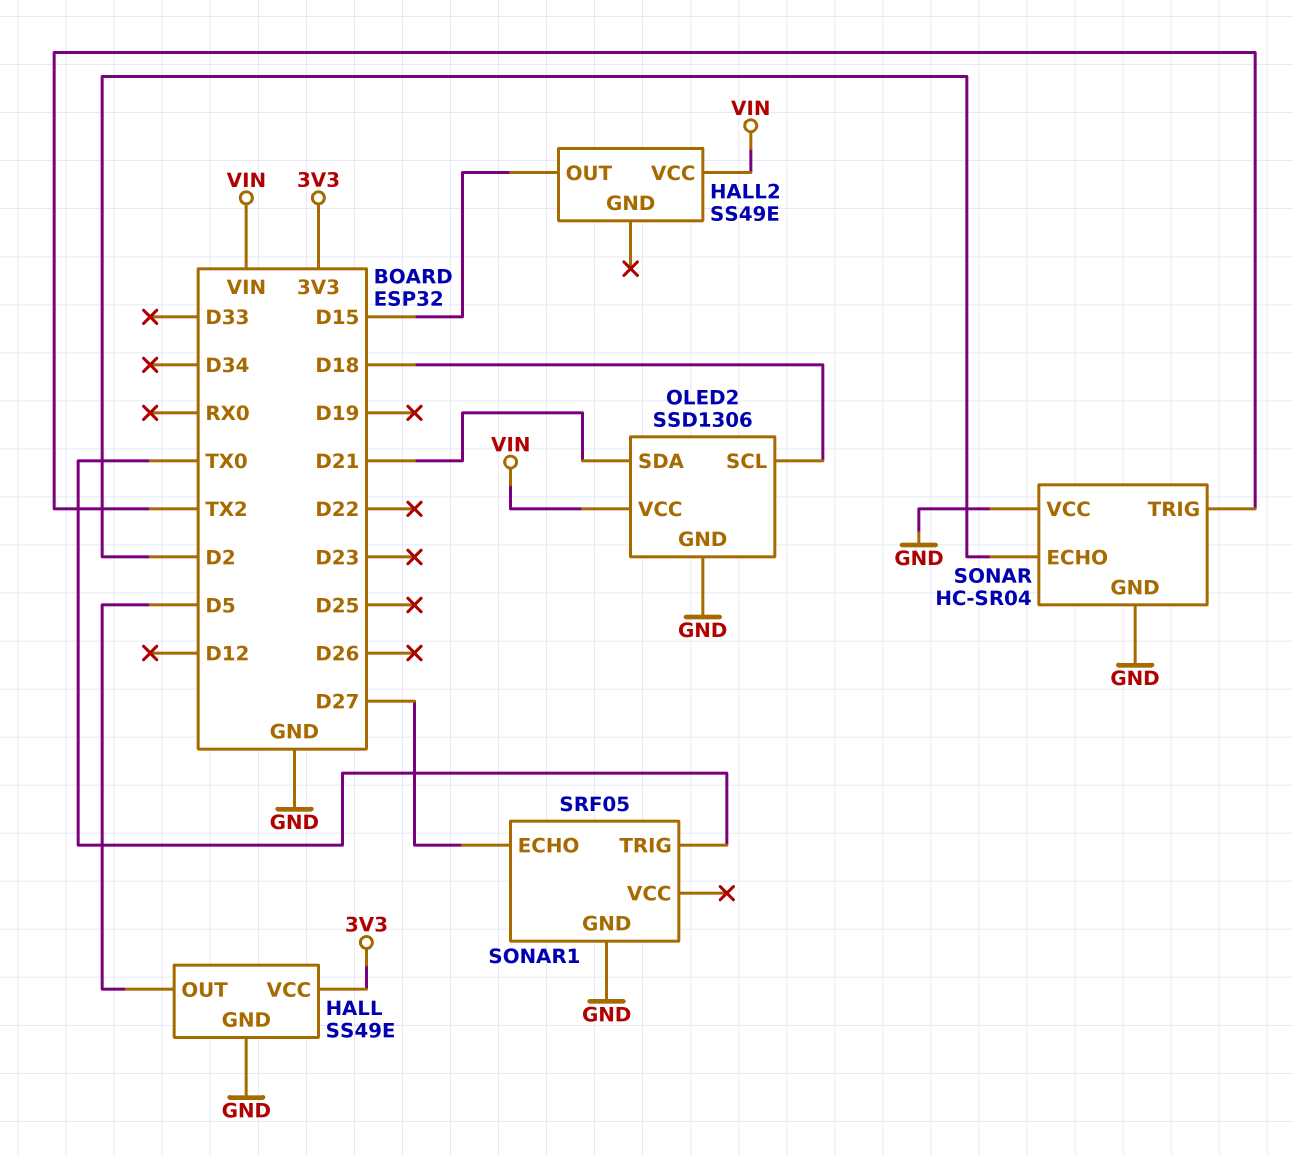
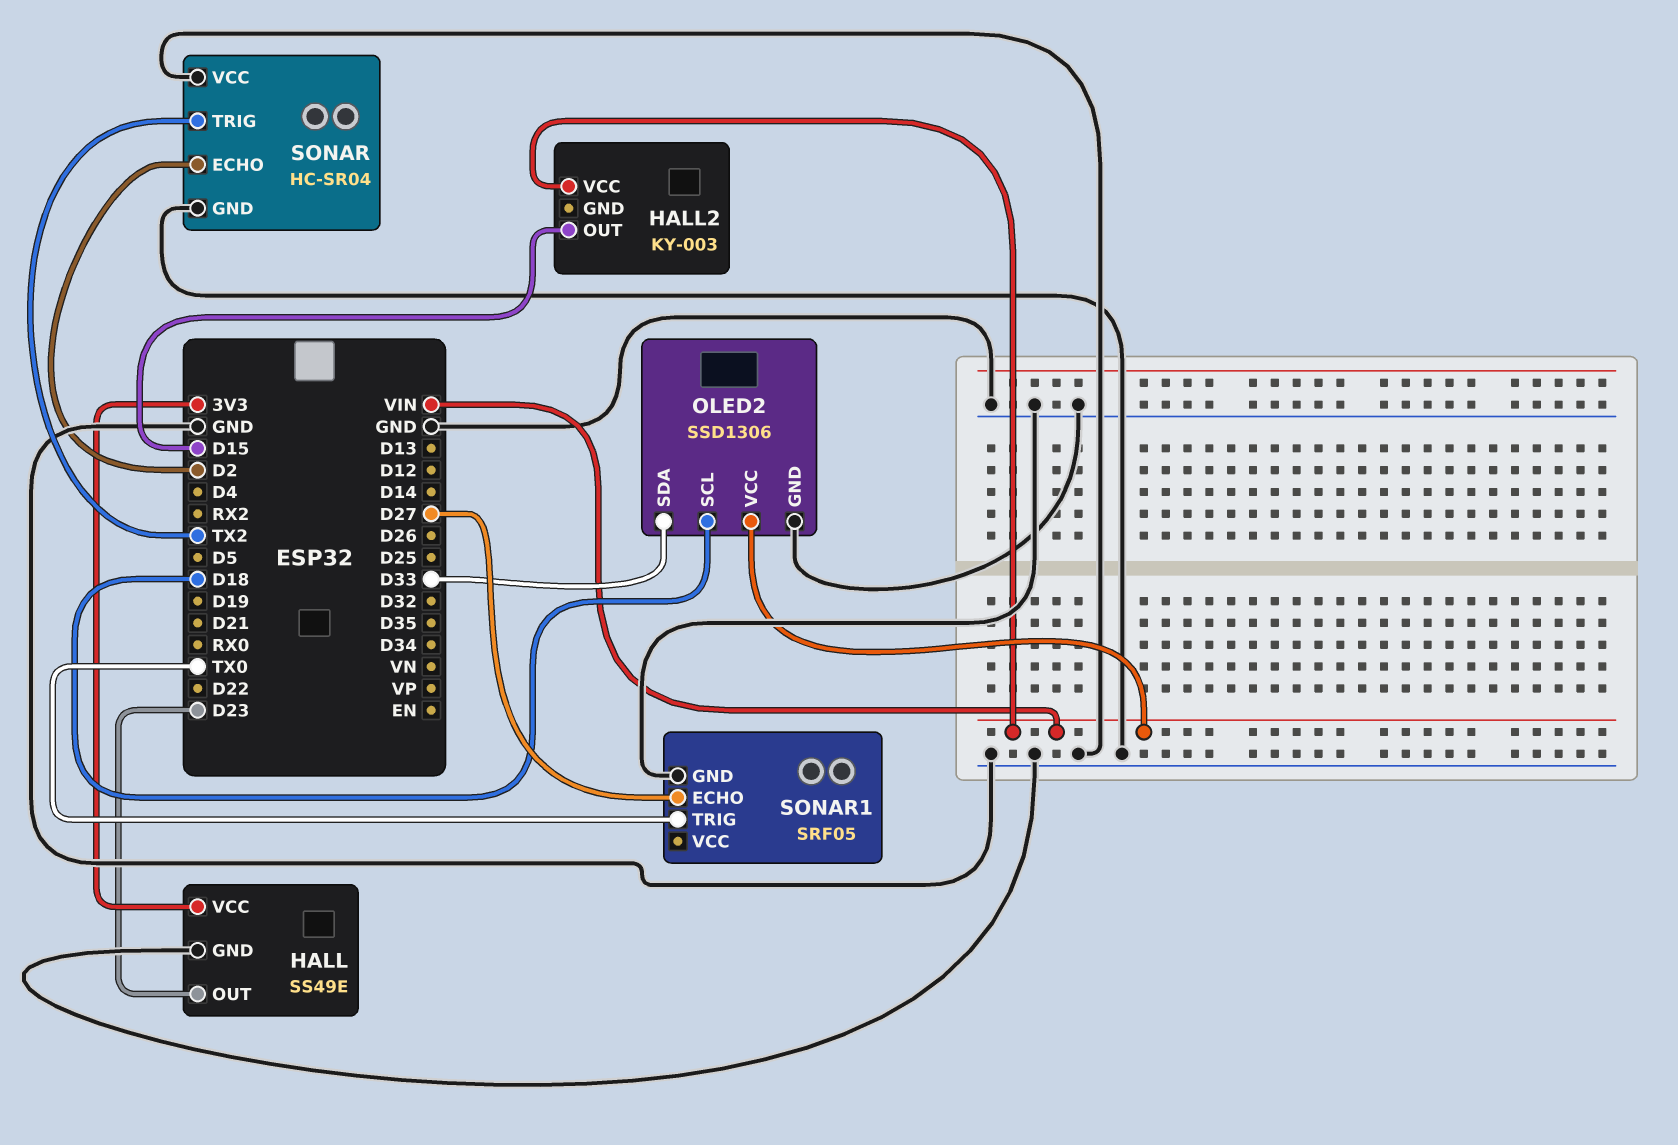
HALL pin OUT: D5 -> D23
HALL2: SS49E -> KY-003
OLED2 pin SDA: D21 -> D33

